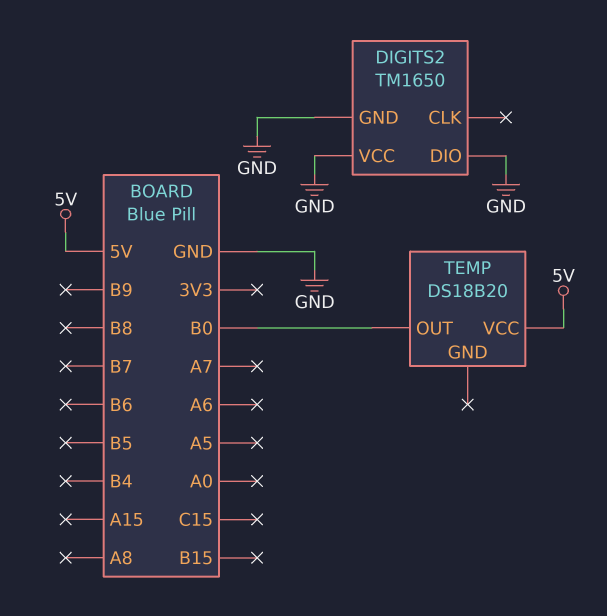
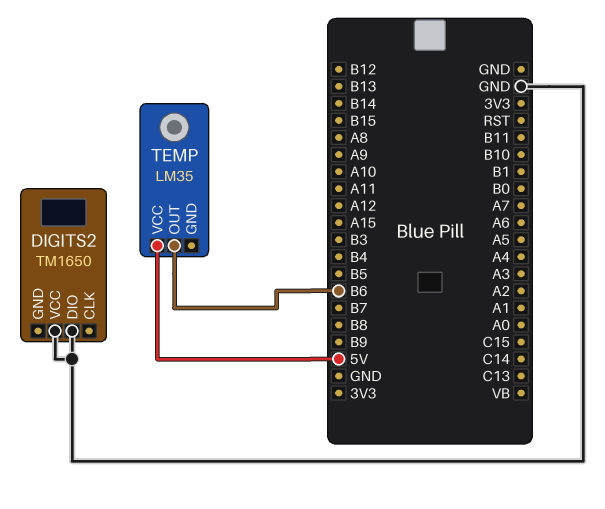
DIGITS2 pin GND: GND -> none
TEMP: DS18B20 -> LM35
TEMP pin OUT: B0 -> B6

